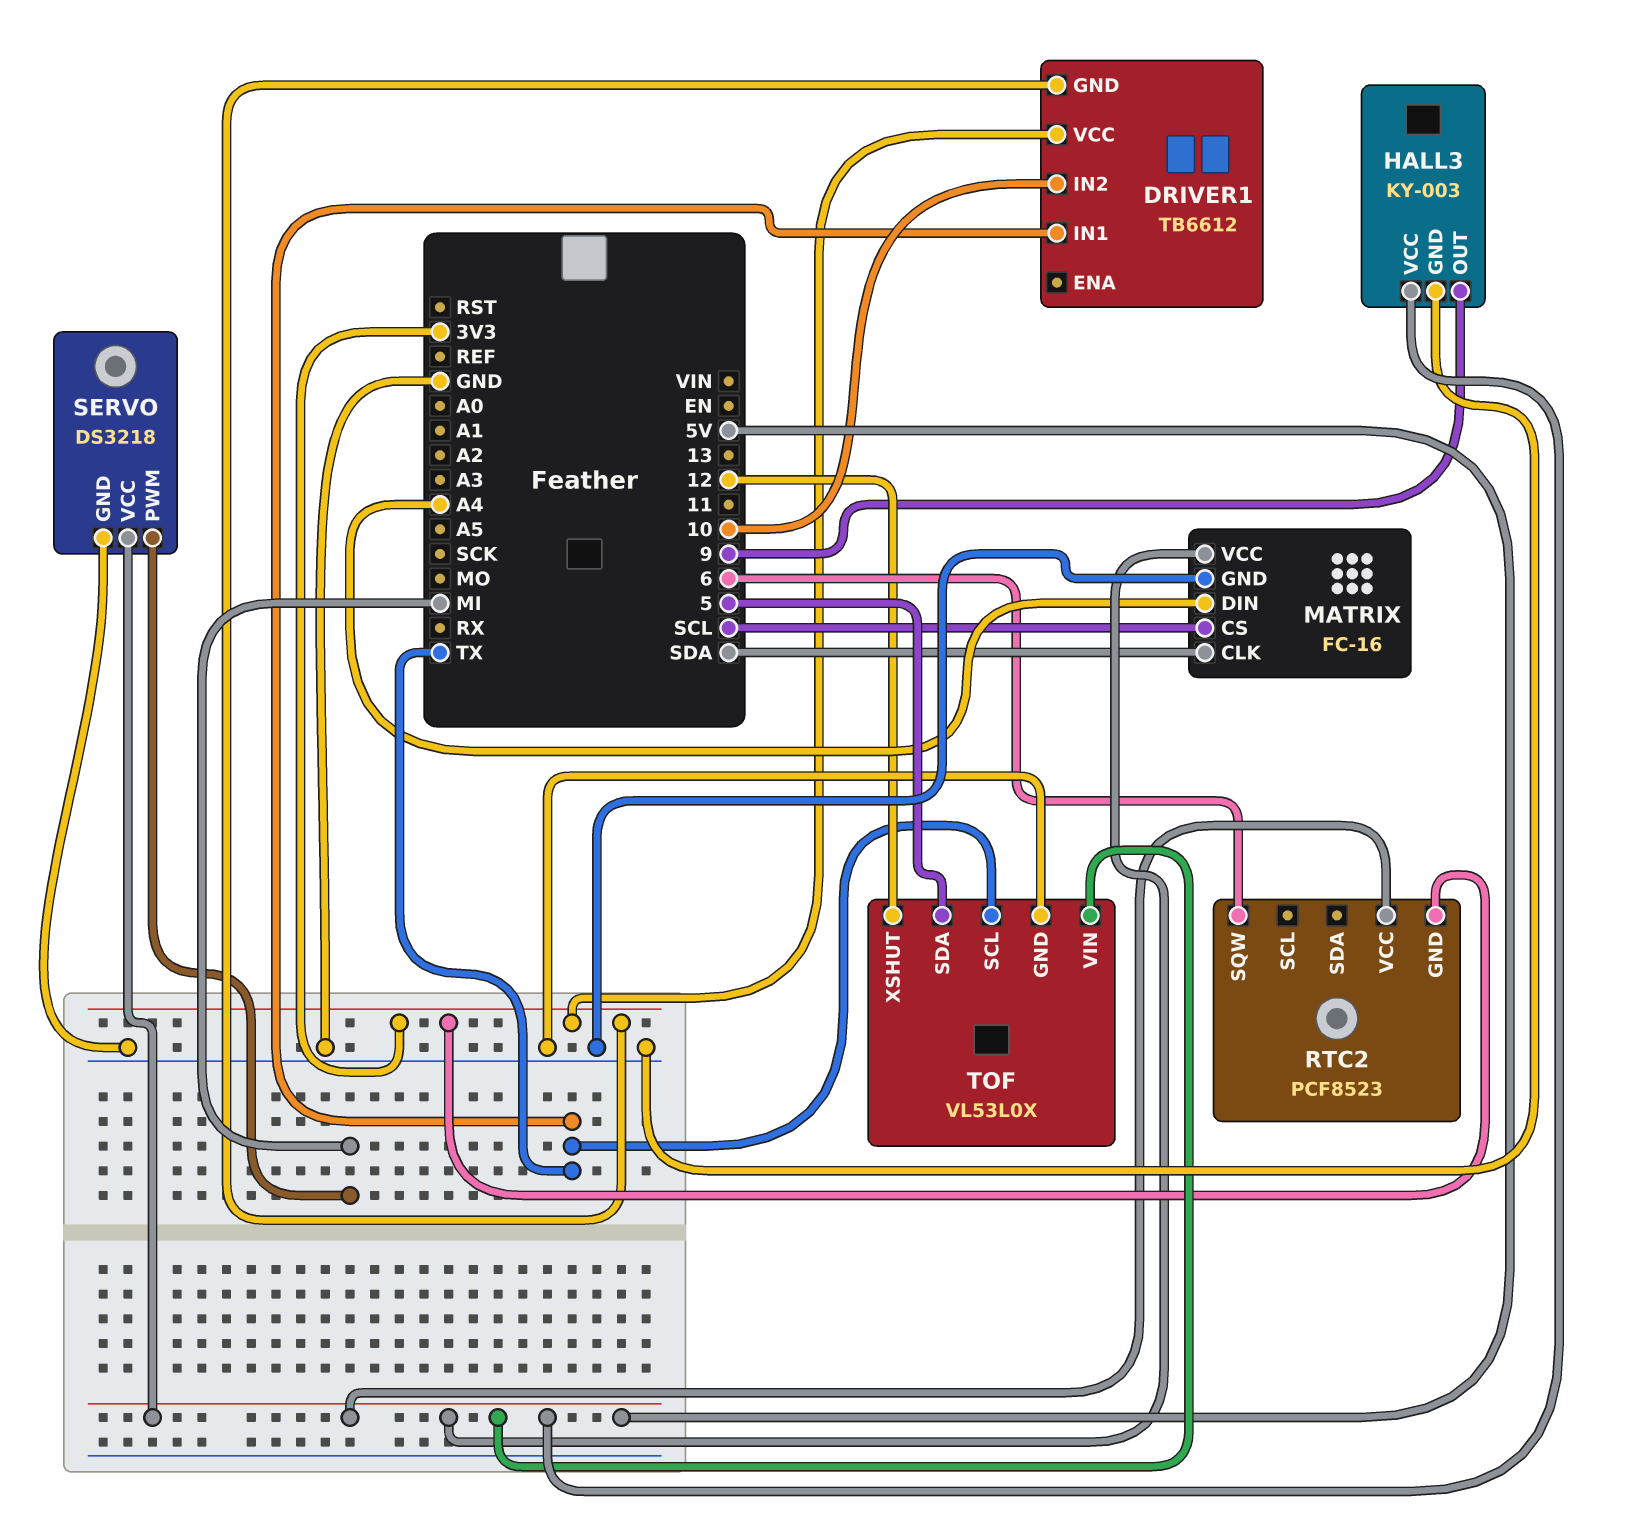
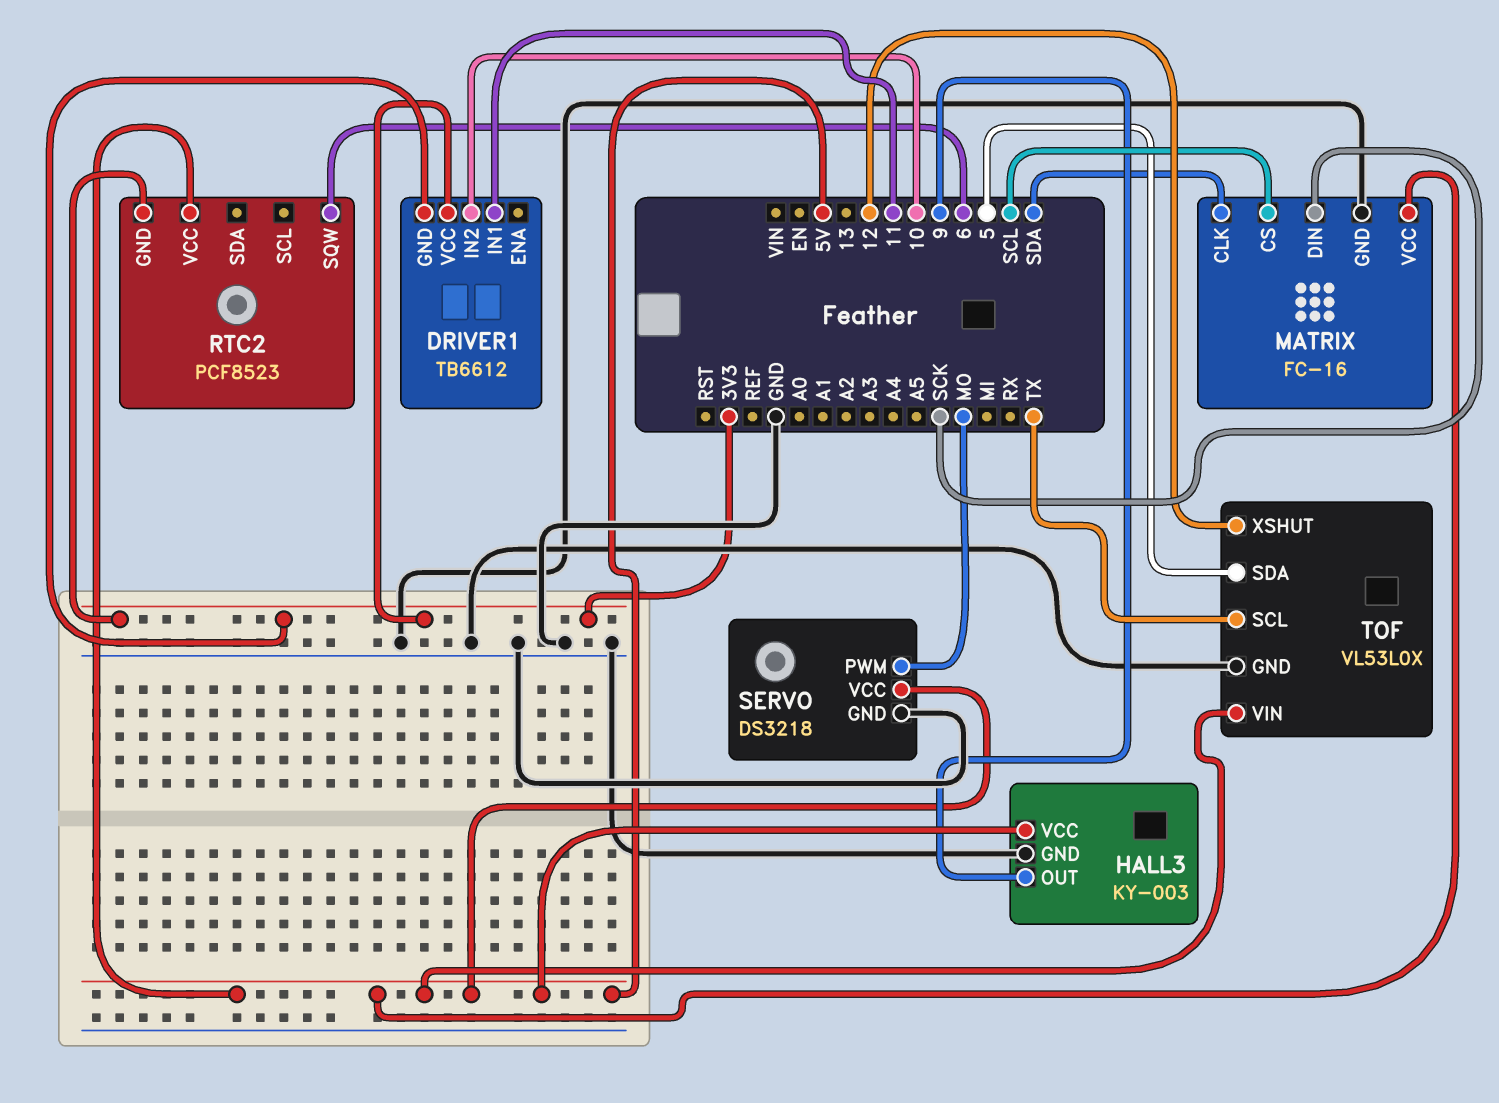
DRIVER1 pin IN1: TX -> 11
MATRIX pin DIN: A4 -> SCK
SERVO pin PWM: MI -> MO

